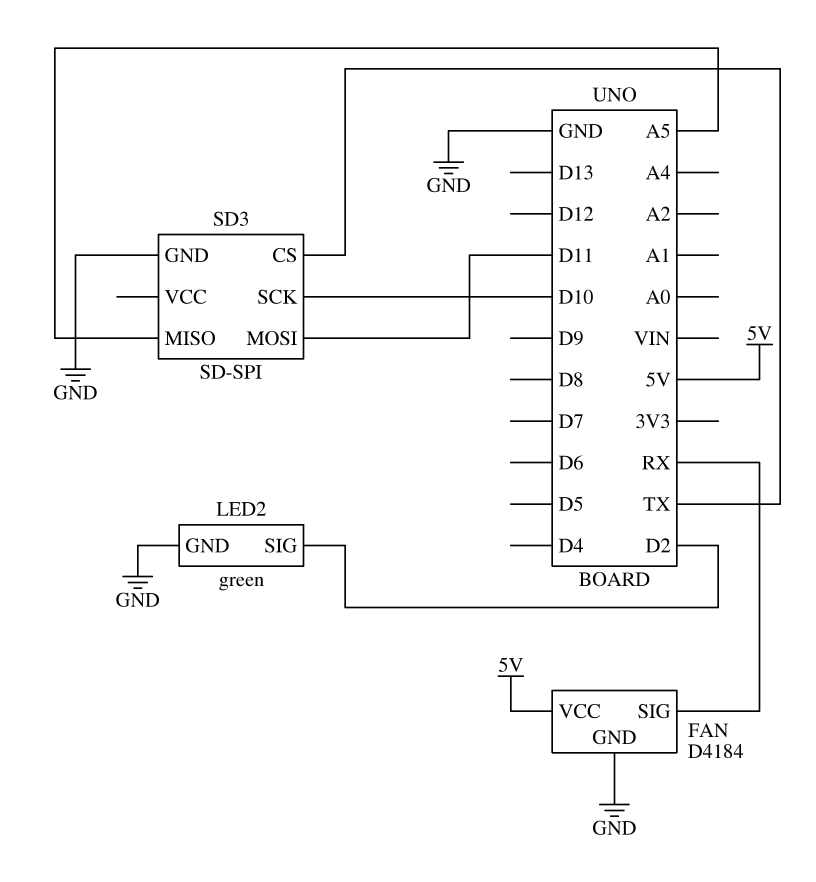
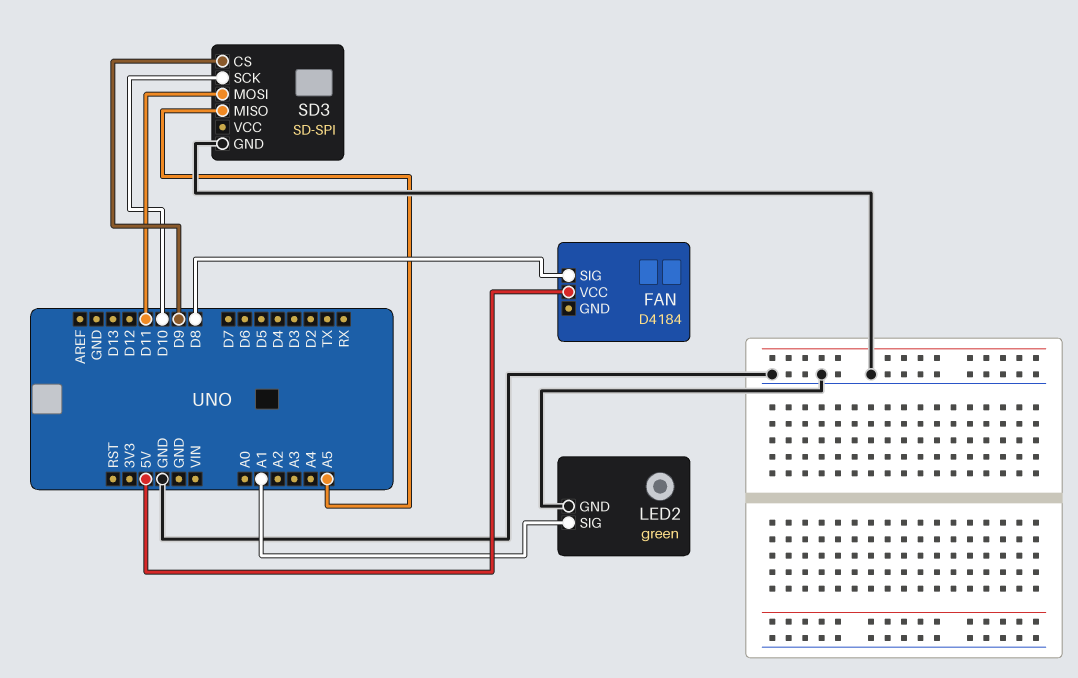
FAN pin GND: GND -> none
FAN pin SIG: RX -> D8
LED2 pin SIG: D2 -> A1
SD3 pin CS: TX -> D9

